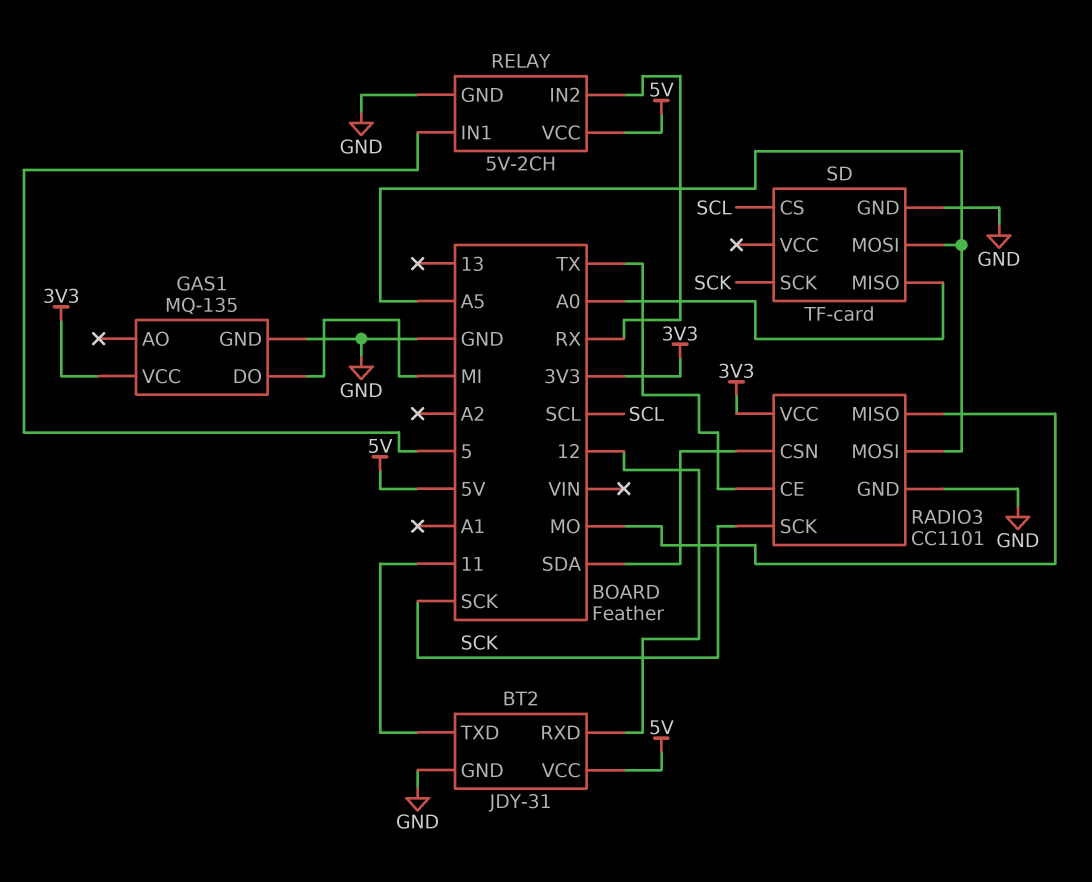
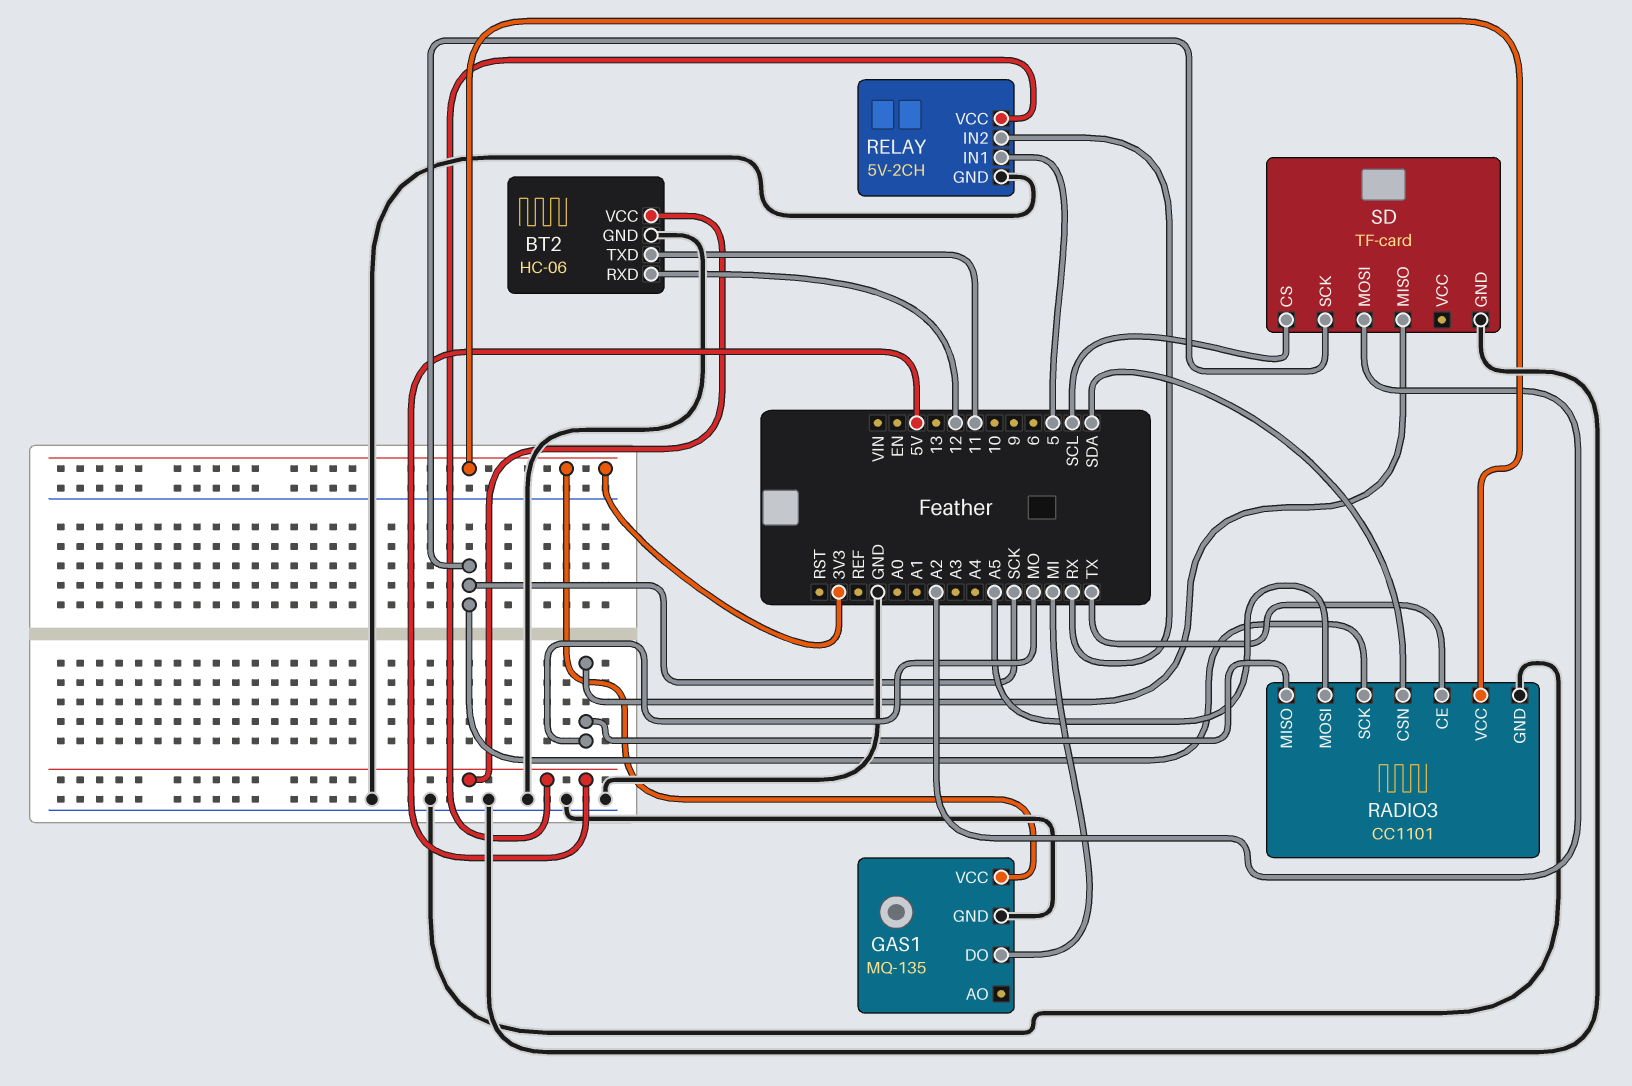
BT2: JDY-31 -> HC-06
SD pin MISO: A0 -> MO
SD pin MOSI: A5 -> A2

